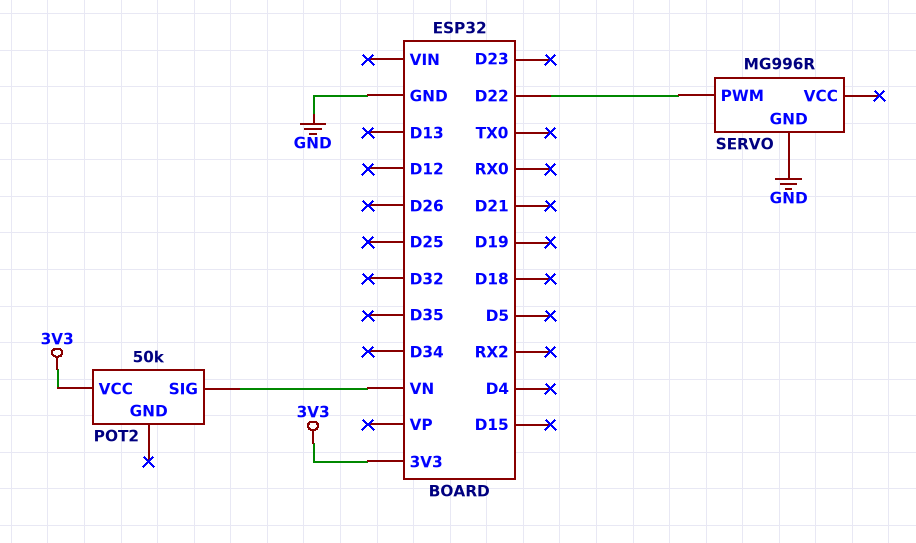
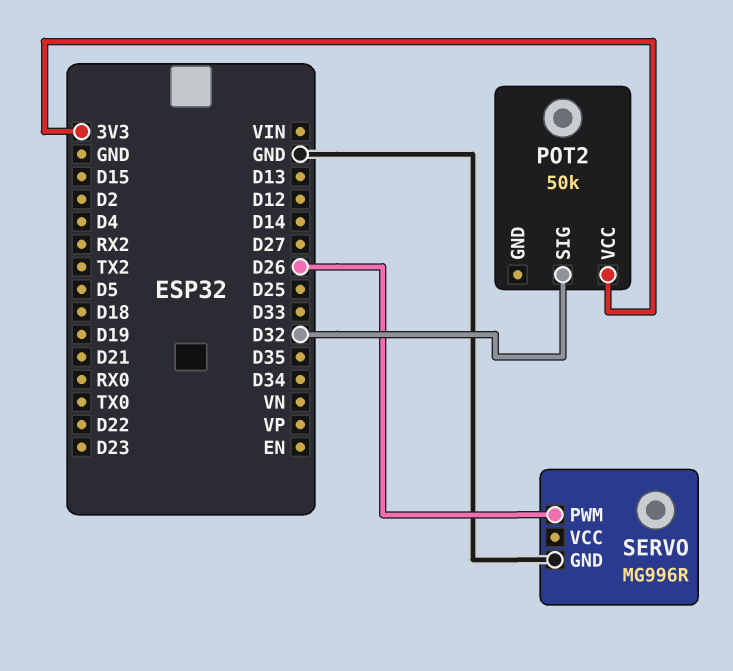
POT2 pin SIG: VN -> D32
SERVO pin PWM: D22 -> D26

